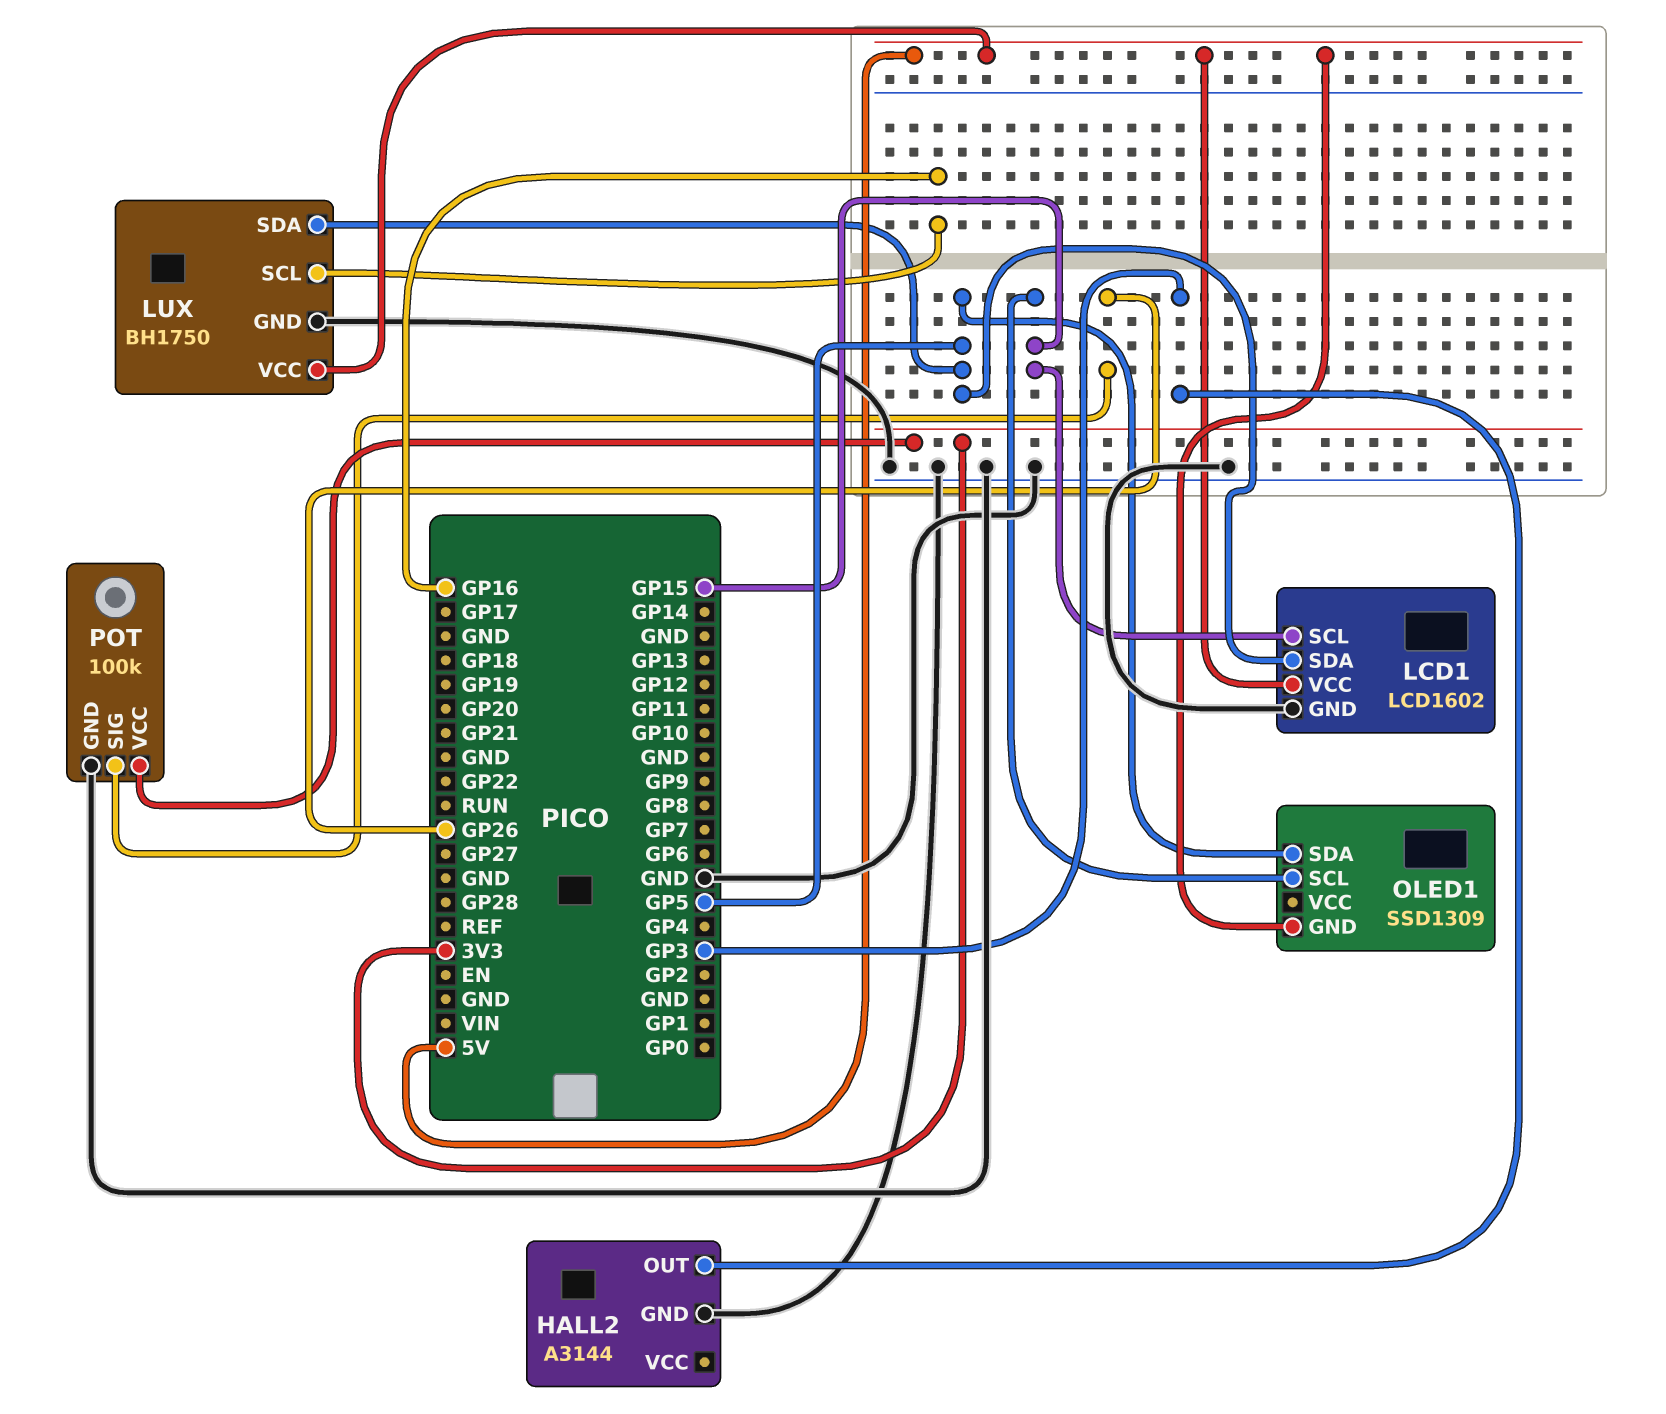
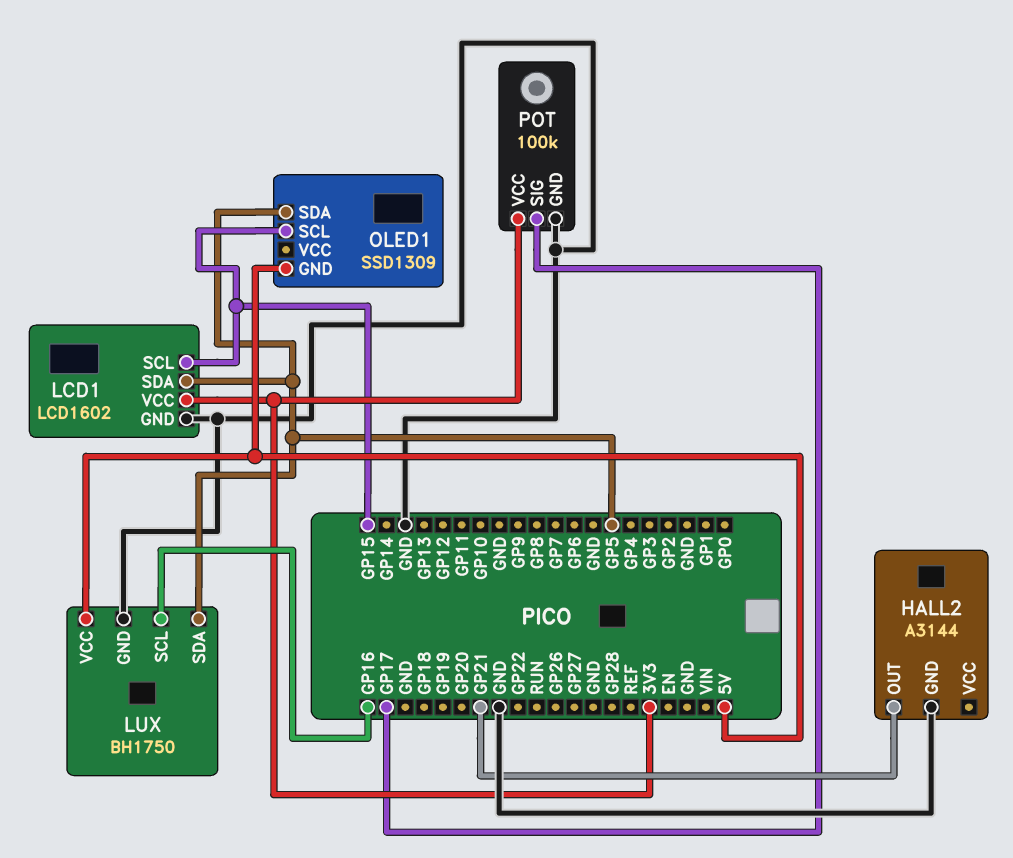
HALL2 pin OUT: GP3 -> GP21
LCD1 pin VCC: 5V -> 3V3
POT pin SIG: GP26 -> GP17

